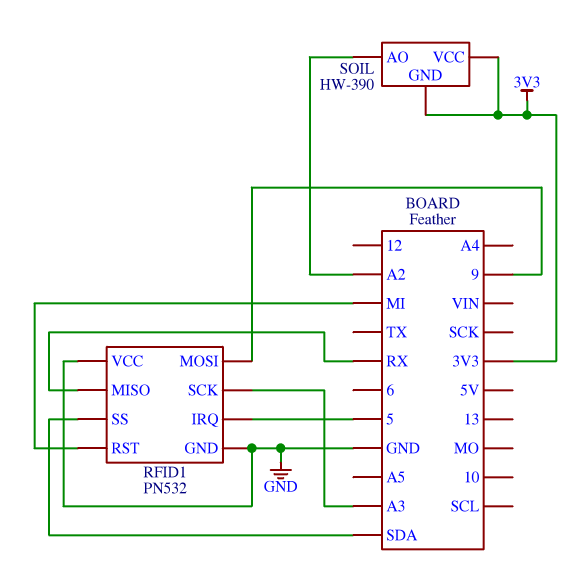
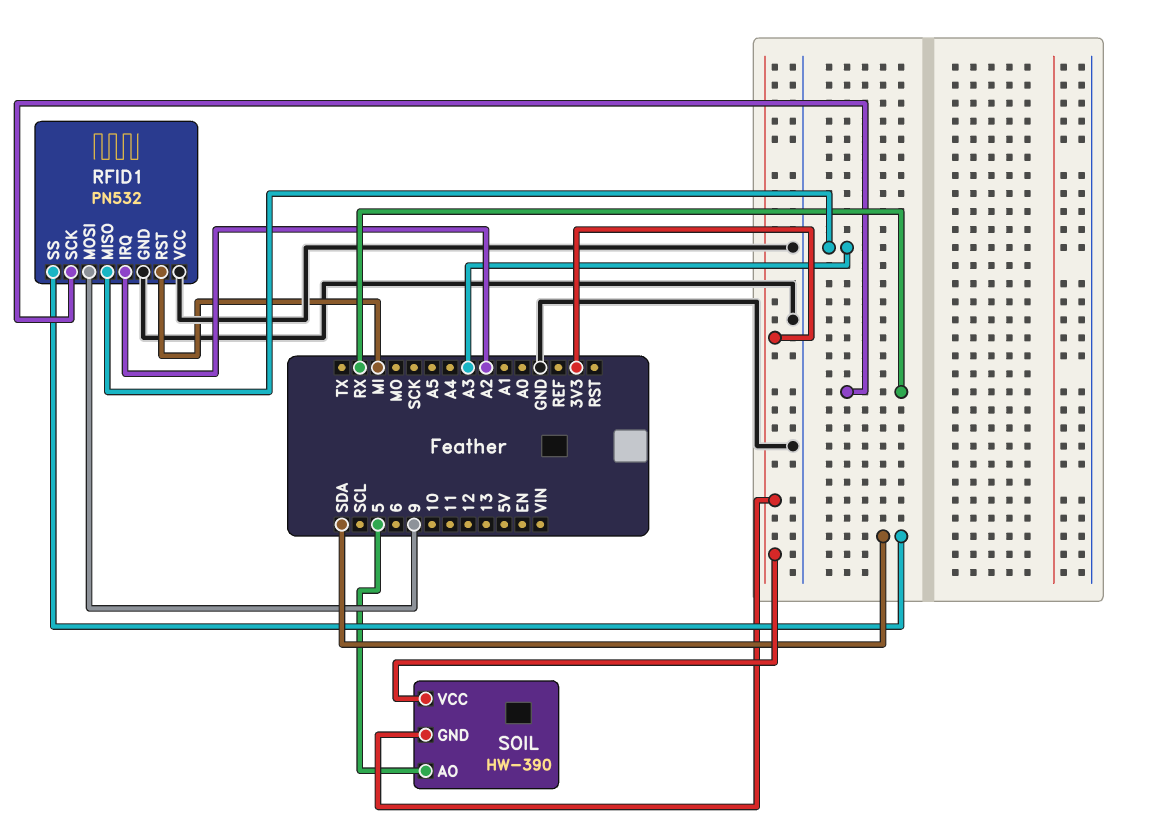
RFID1 pin IRQ: 5 -> A2
RFID1 pin MISO: RX -> A3
RFID1 pin SCK: A3 -> RX
SOIL pin AO: A2 -> 5

